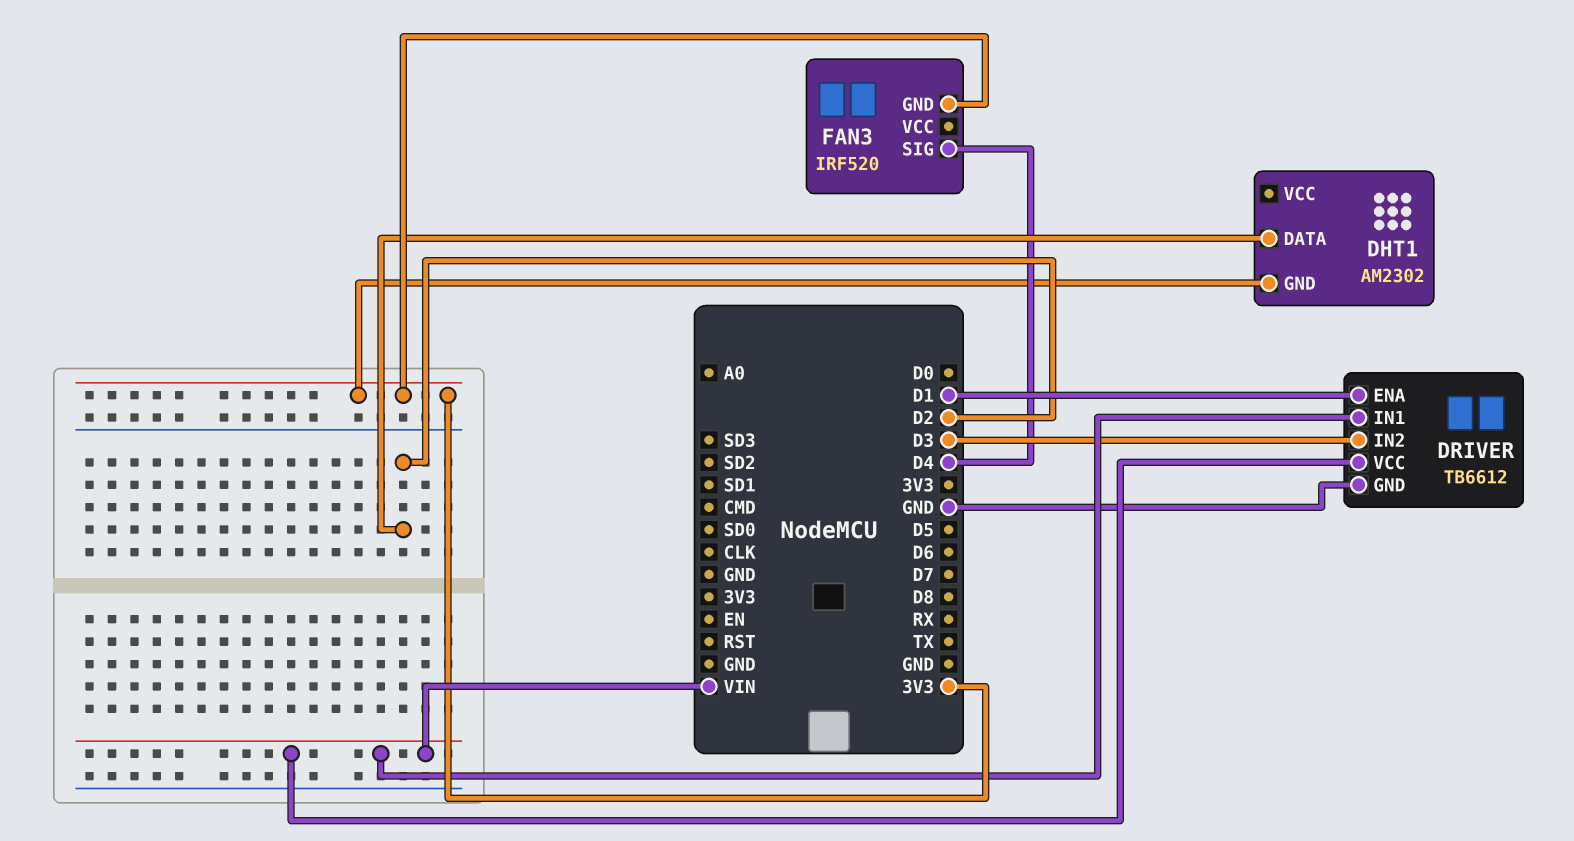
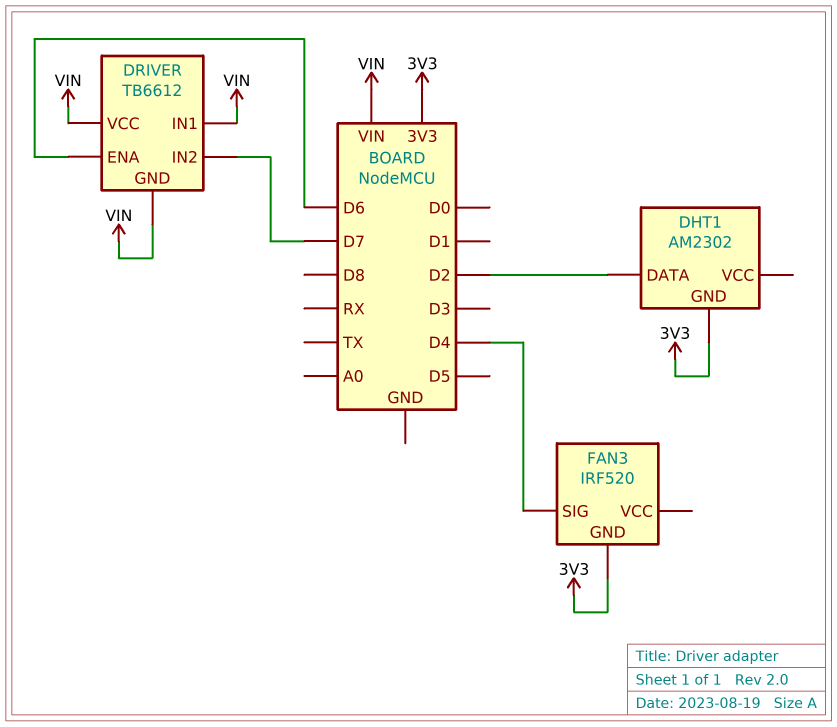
DRIVER pin ENA: D1 -> D6
DRIVER pin GND: GND -> VIN
DRIVER pin IN2: D3 -> D7

